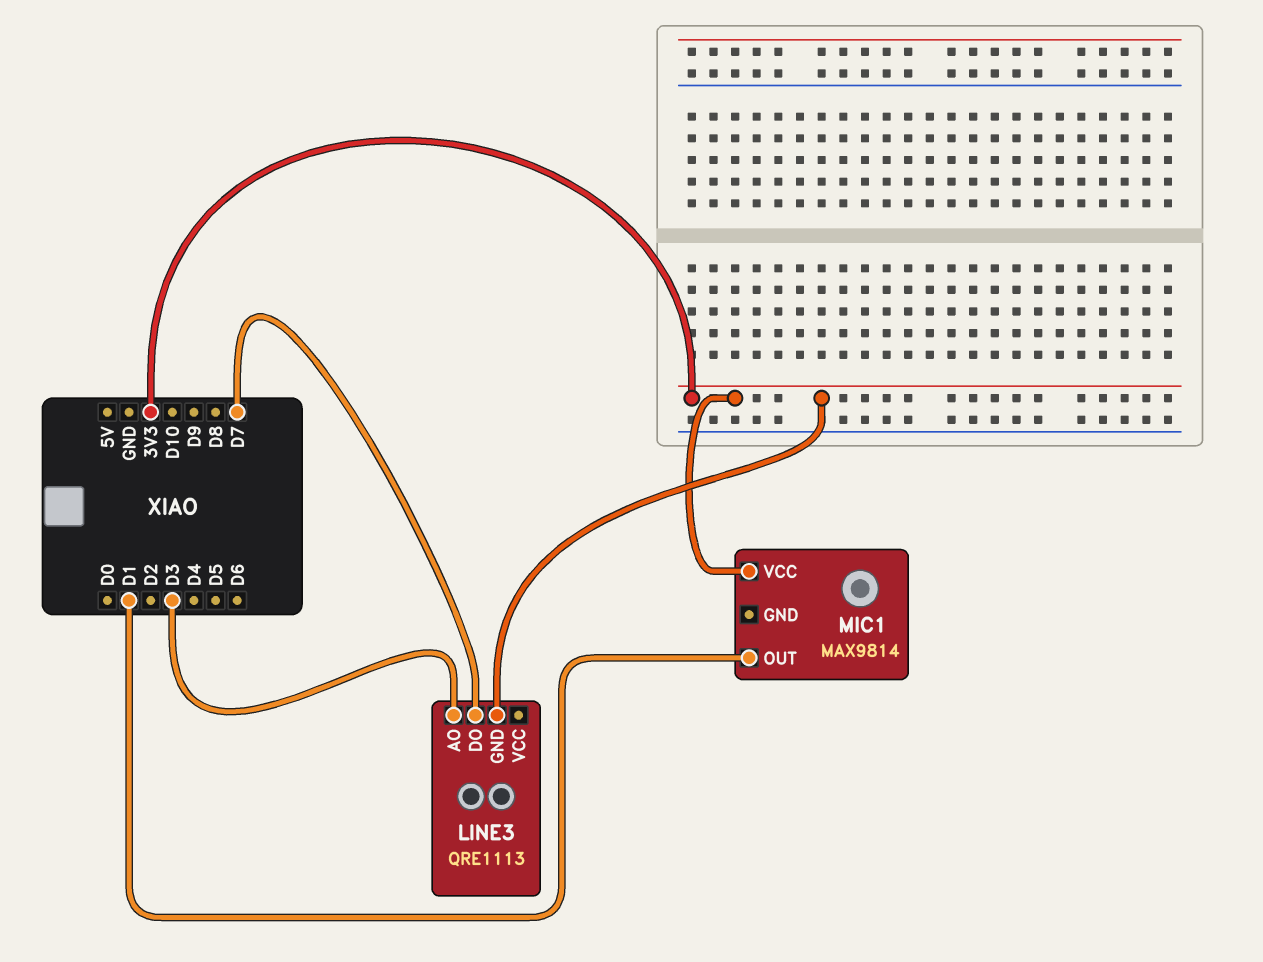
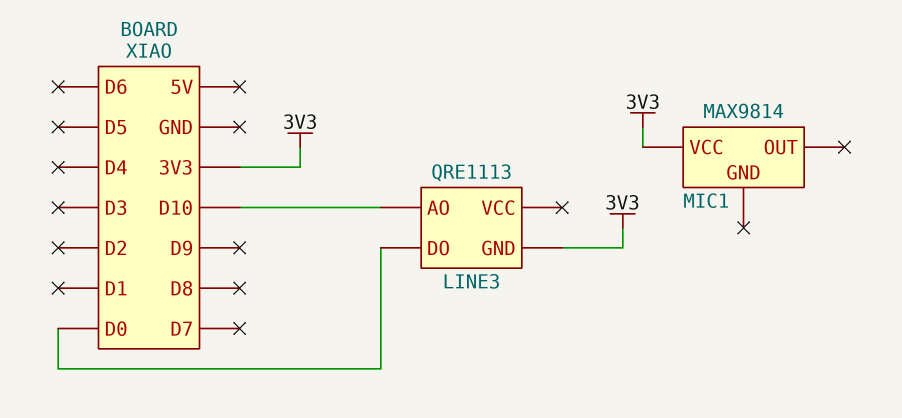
LINE3 pin AO: D3 -> D10
LINE3 pin DO: D7 -> D0
MIC1 pin OUT: D1 -> none

